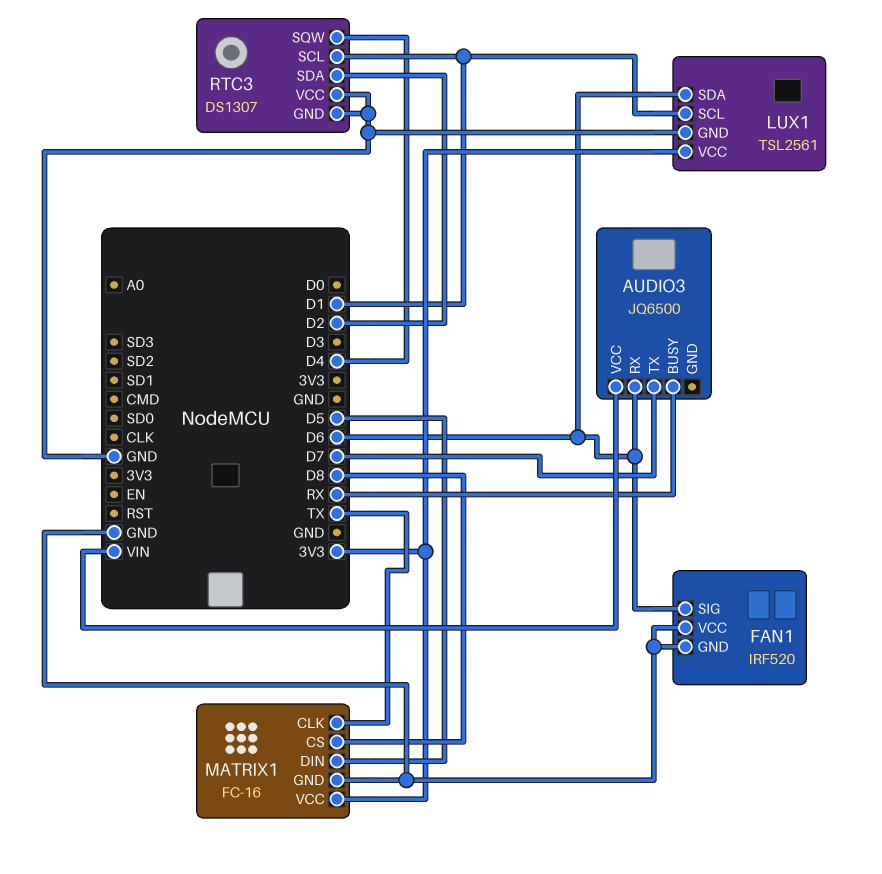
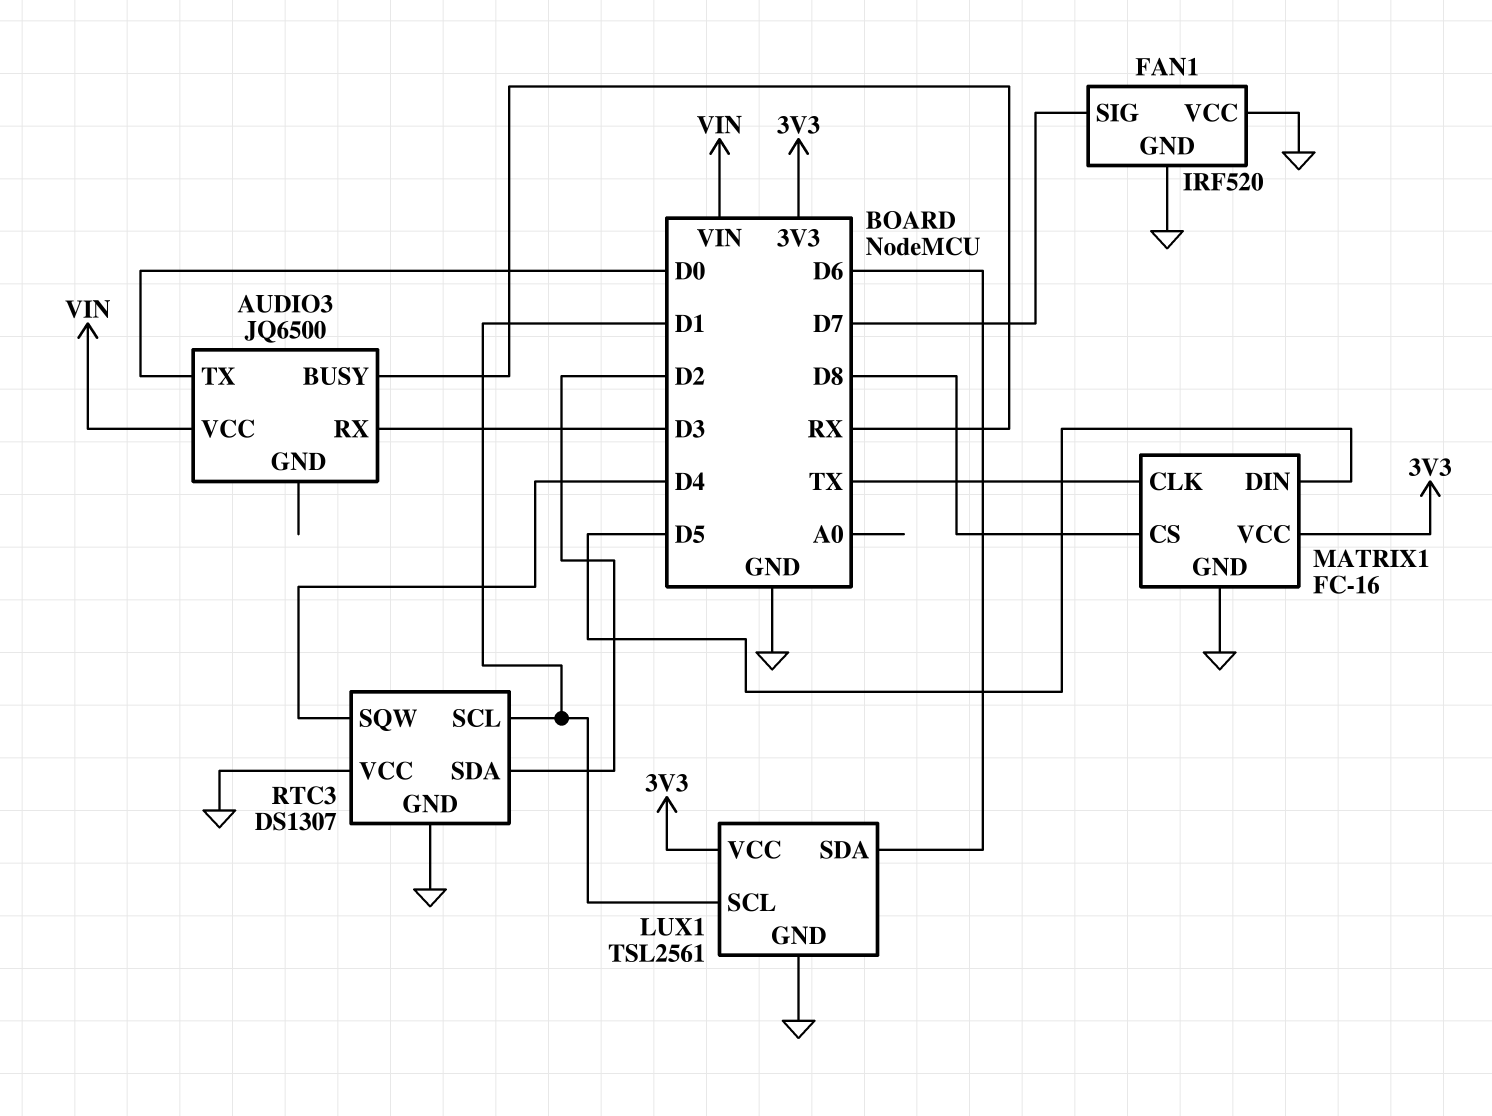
AUDIO3 pin RX: D6 -> D3
AUDIO3 pin TX: D7 -> D0
FAN1 pin SIG: D6 -> D7

